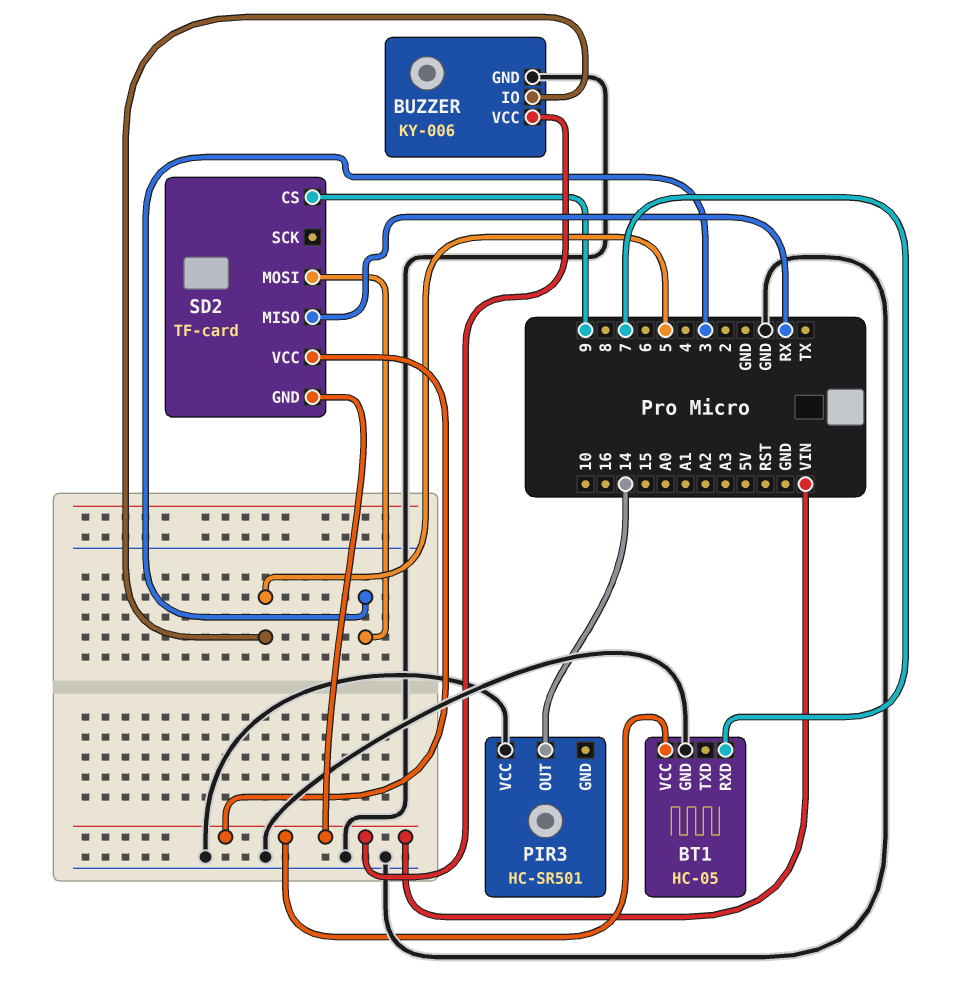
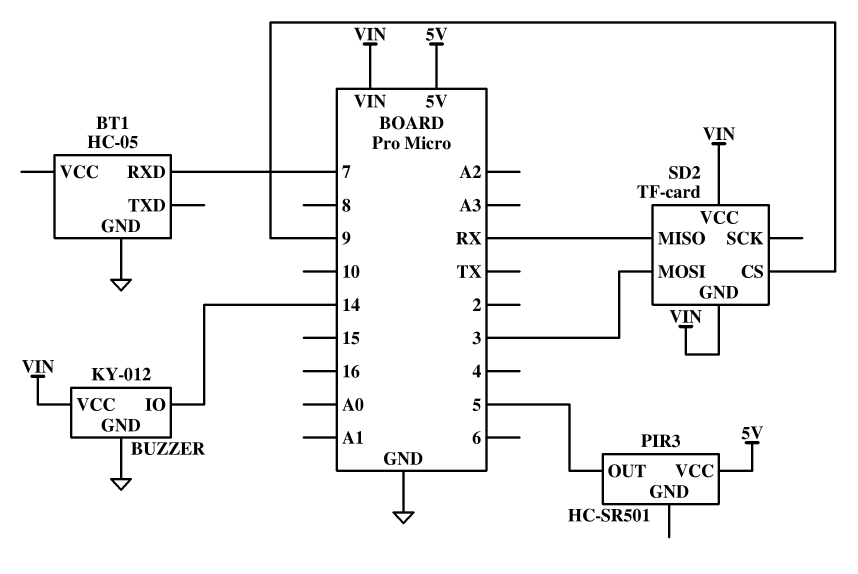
BT1 pin VCC: VIN -> none
BUZZER: KY-006 -> KY-012
BUZZER pin IO: 5 -> 14
PIR3 pin OUT: 14 -> 5
PIR3 pin VCC: GND -> 5V

